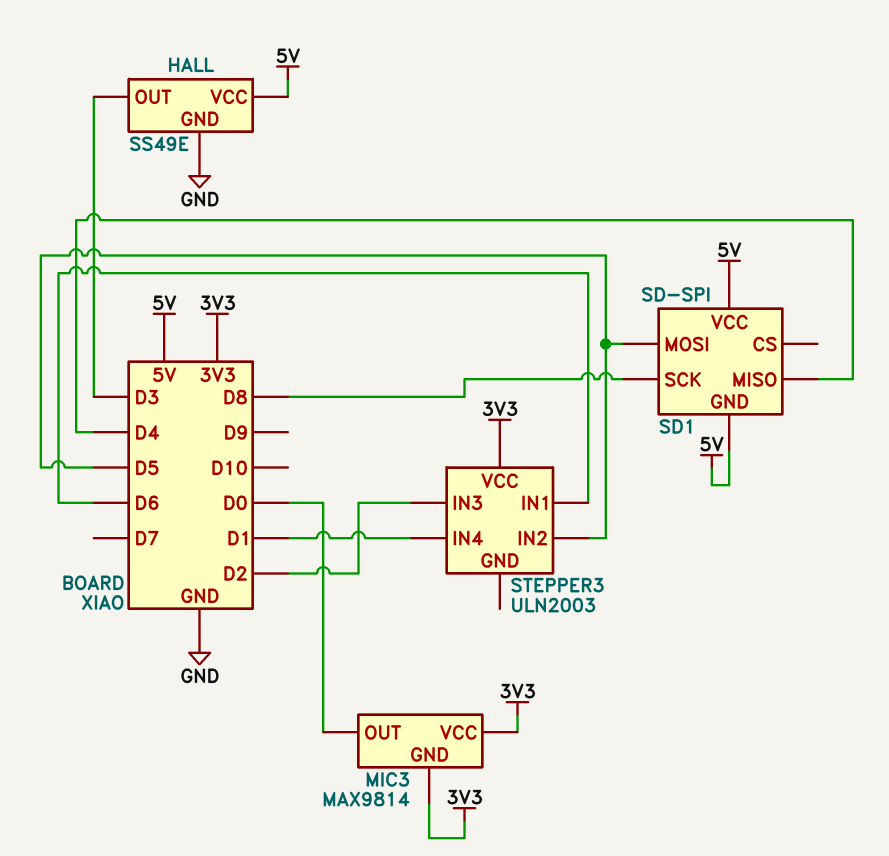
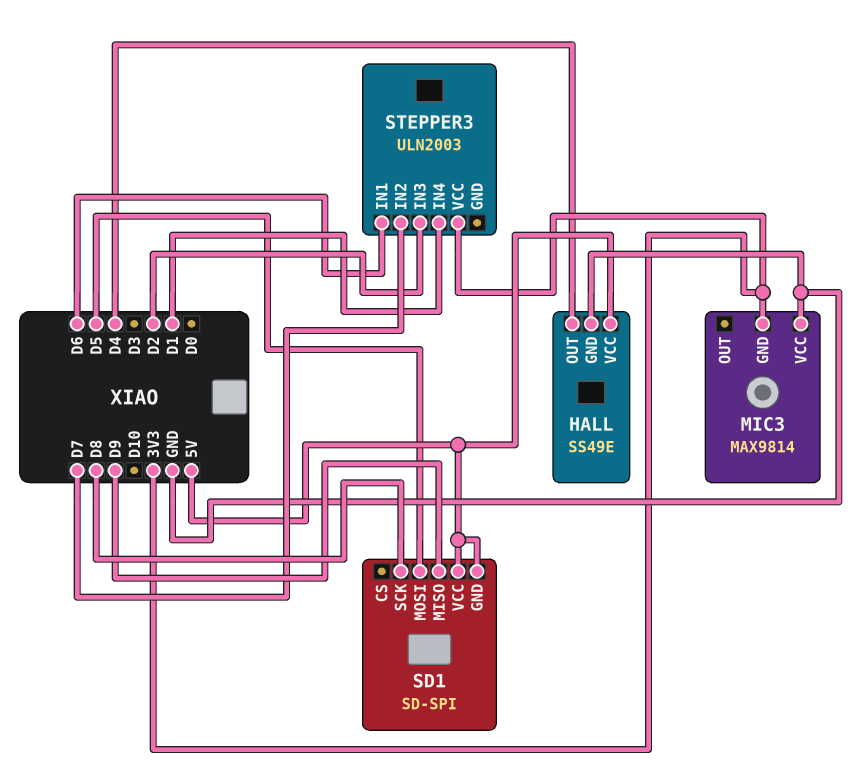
HALL pin OUT: D3 -> D4
MIC3 pin OUT: D0 -> none
MIC3 pin VCC: 3V3 -> GND
SD1 pin MISO: D4 -> D9
STEPPER3 pin IN2: D5 -> D7

